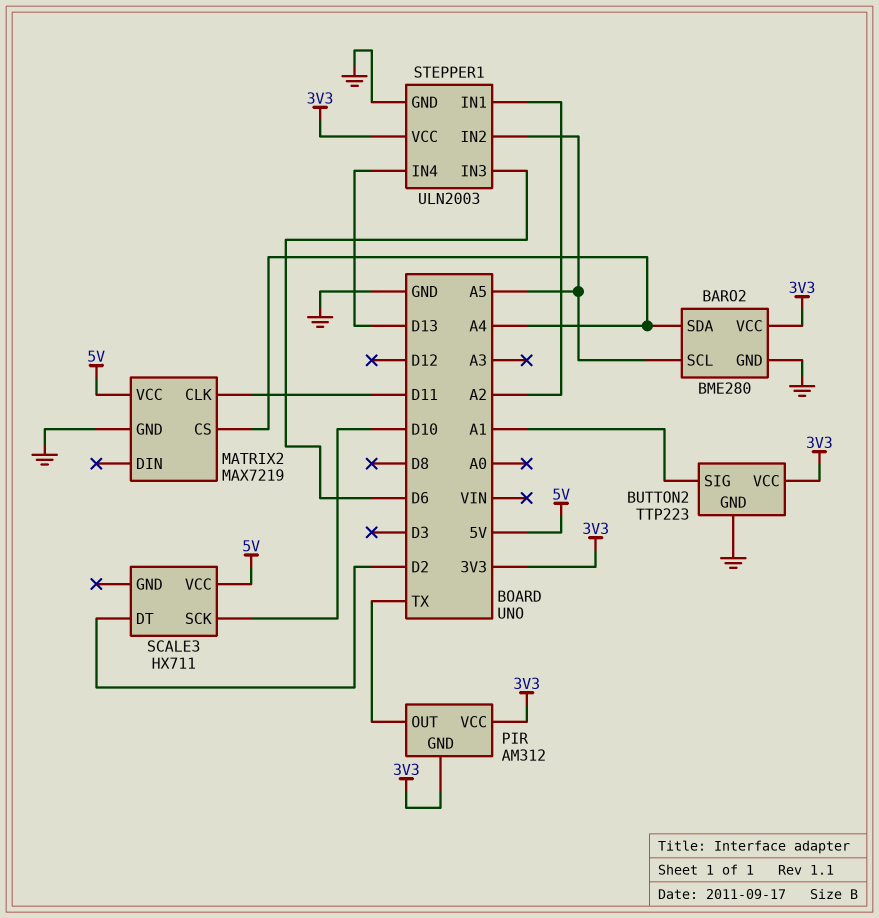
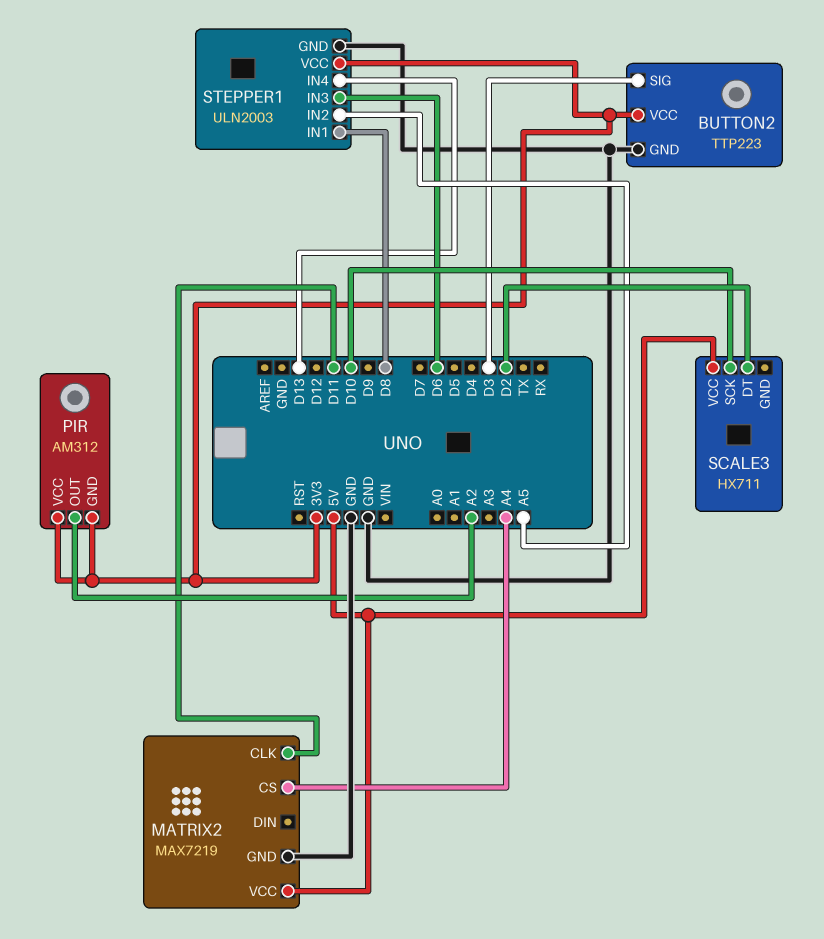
BARO2: BME280 -> none
BARO2 pin GND: GND -> none
BARO2 pin SCL: A5 -> none
BARO2 pin SDA: A4 -> none
BARO2 pin VCC: 3V3 -> none
BUTTON2 pin SIG: A1 -> D3
PIR pin OUT: TX -> A2
STEPPER1 pin IN1: A2 -> D8

